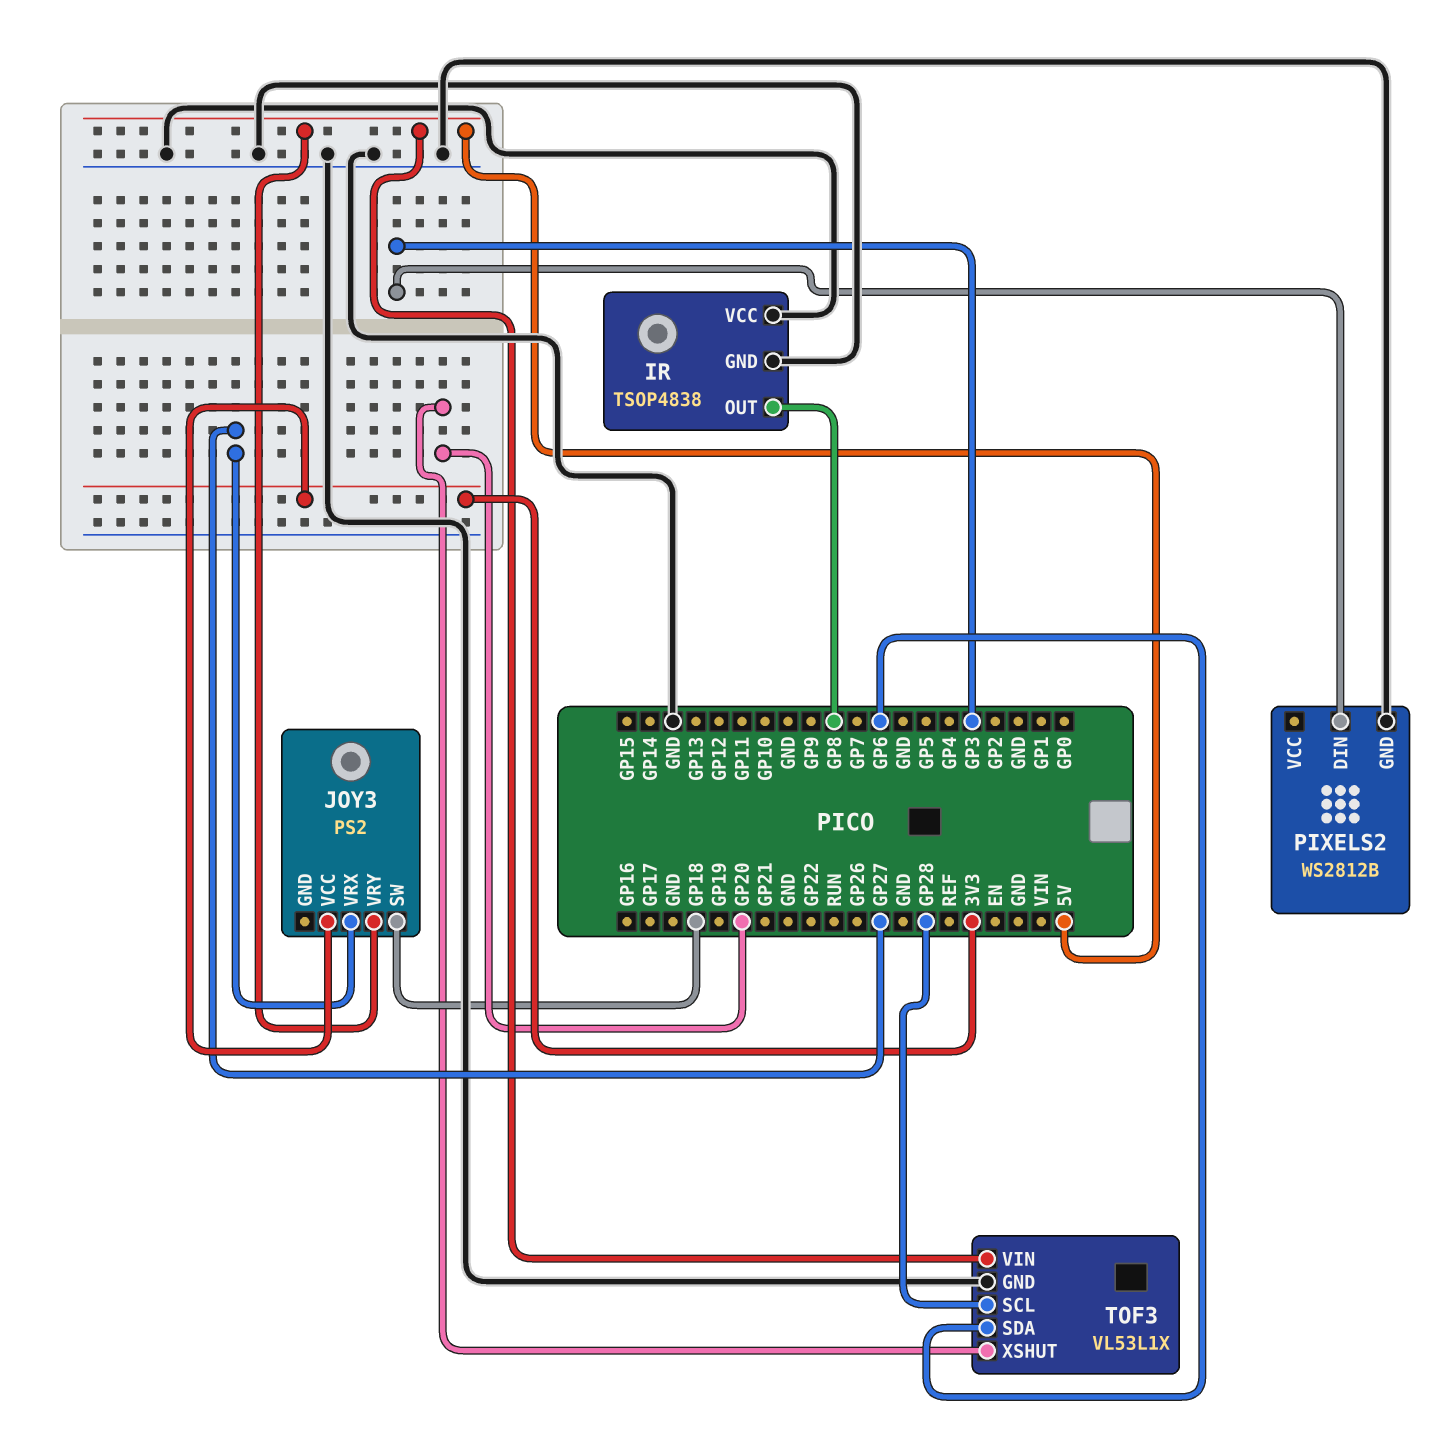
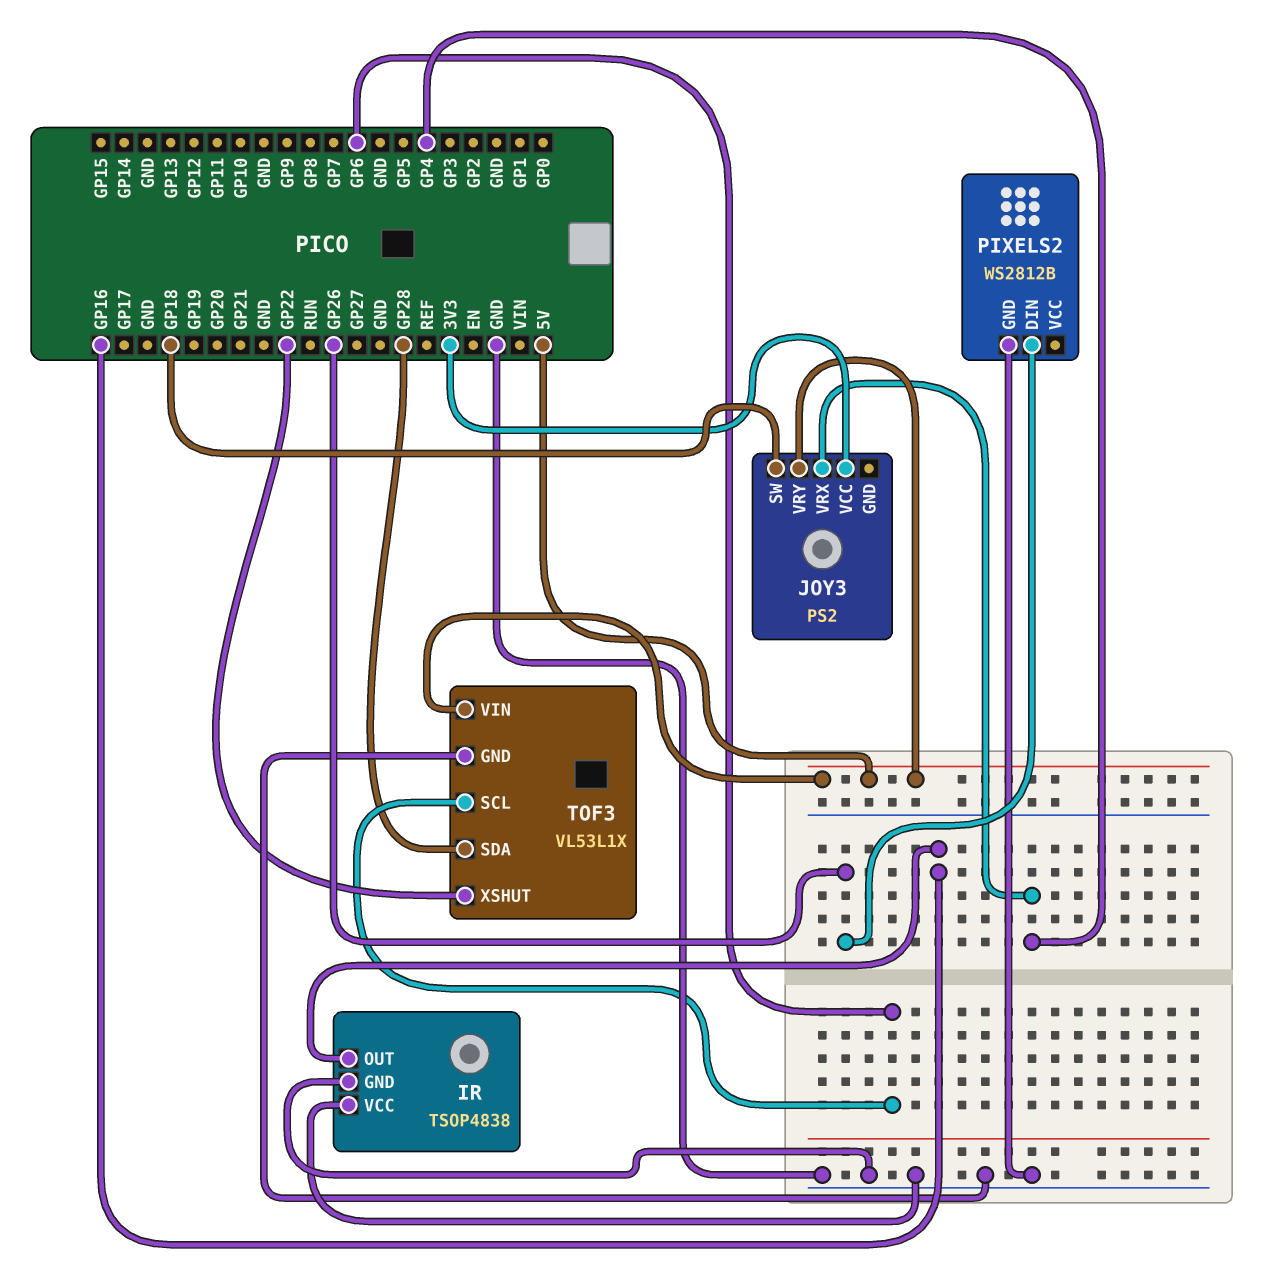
IR pin OUT: GP8 -> GP16
JOY3 pin VRX: GP27 -> GP4
PIXELS2 pin DIN: GP3 -> GP26
TOF3 pin SCL: GP28 -> GP6
TOF3 pin SDA: GP6 -> GP28
TOF3 pin XSHUT: GP20 -> GP22

